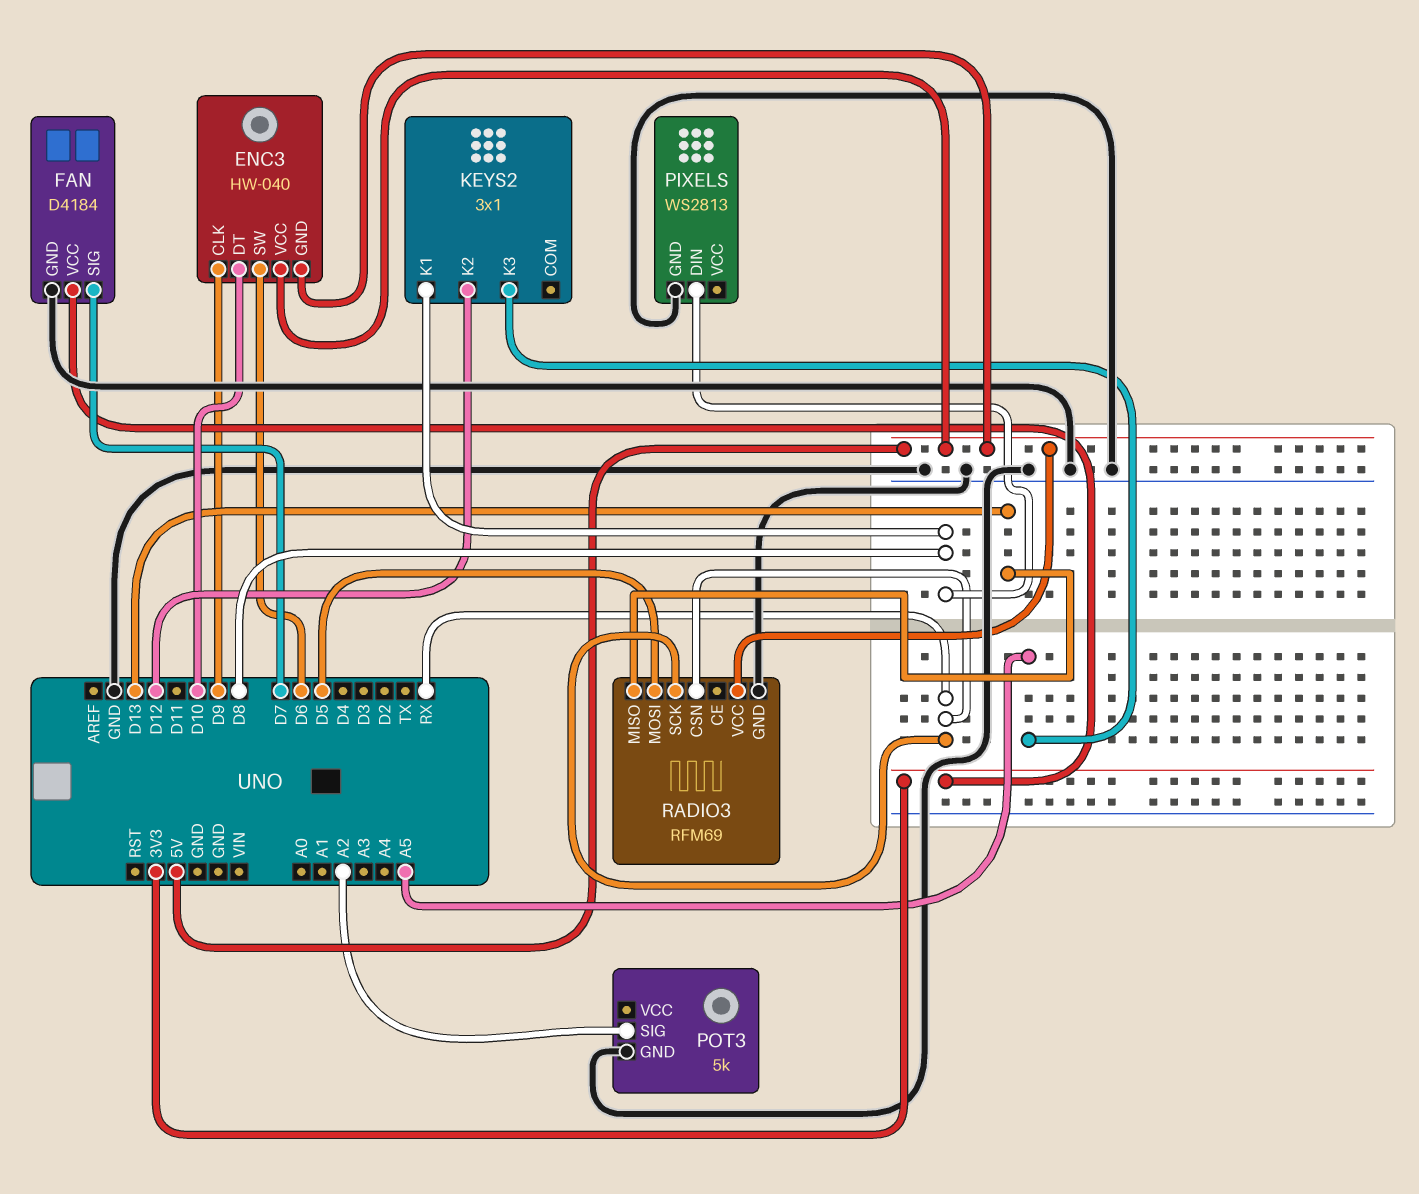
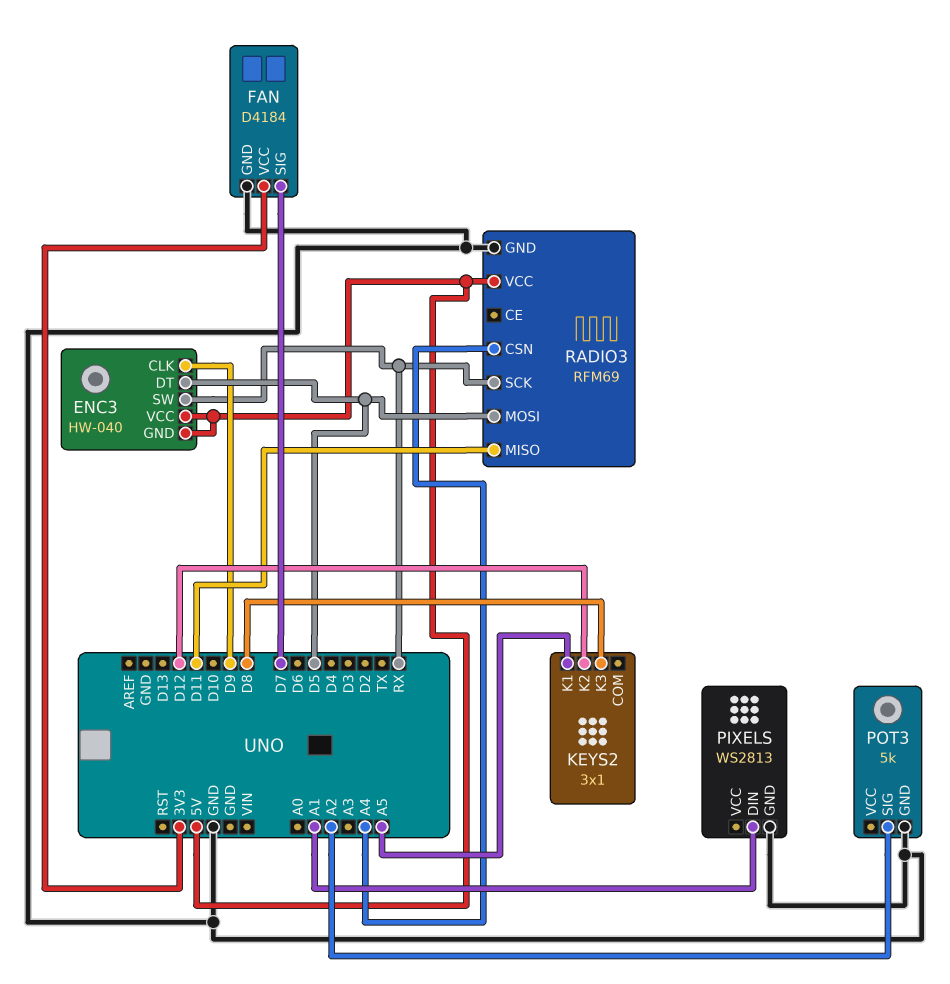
ENC3 pin DT: D10 -> D5
ENC3 pin SW: D6 -> RX
KEYS2 pin K1: D8 -> A5
KEYS2 pin K3: A5 -> D8
PIXELS pin DIN: D8 -> A1
RADIO3 pin CSN: RX -> A4
RADIO3 pin MISO: D13 -> D11

